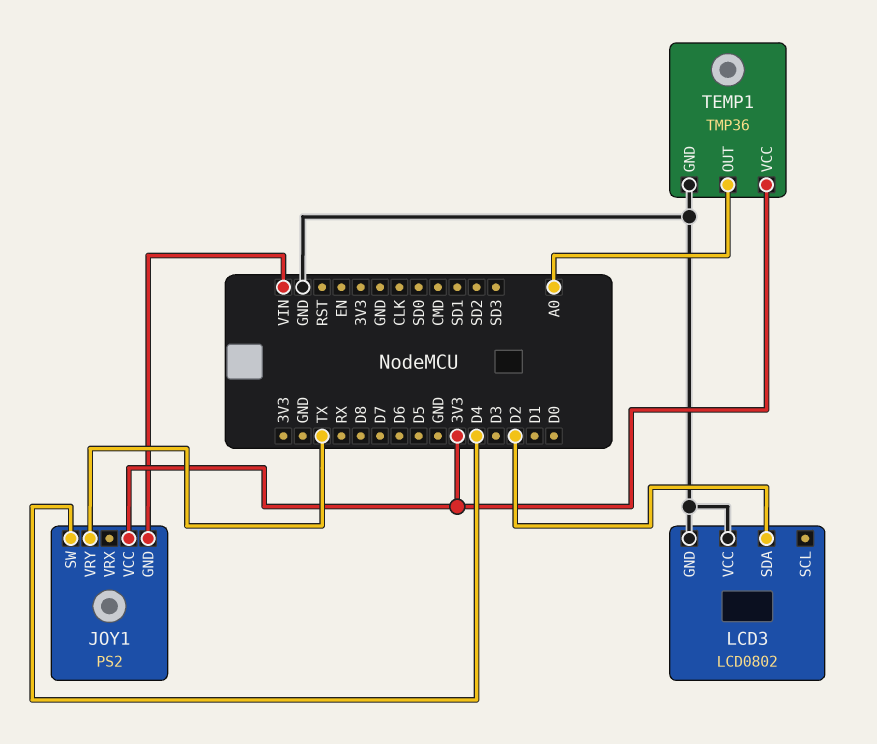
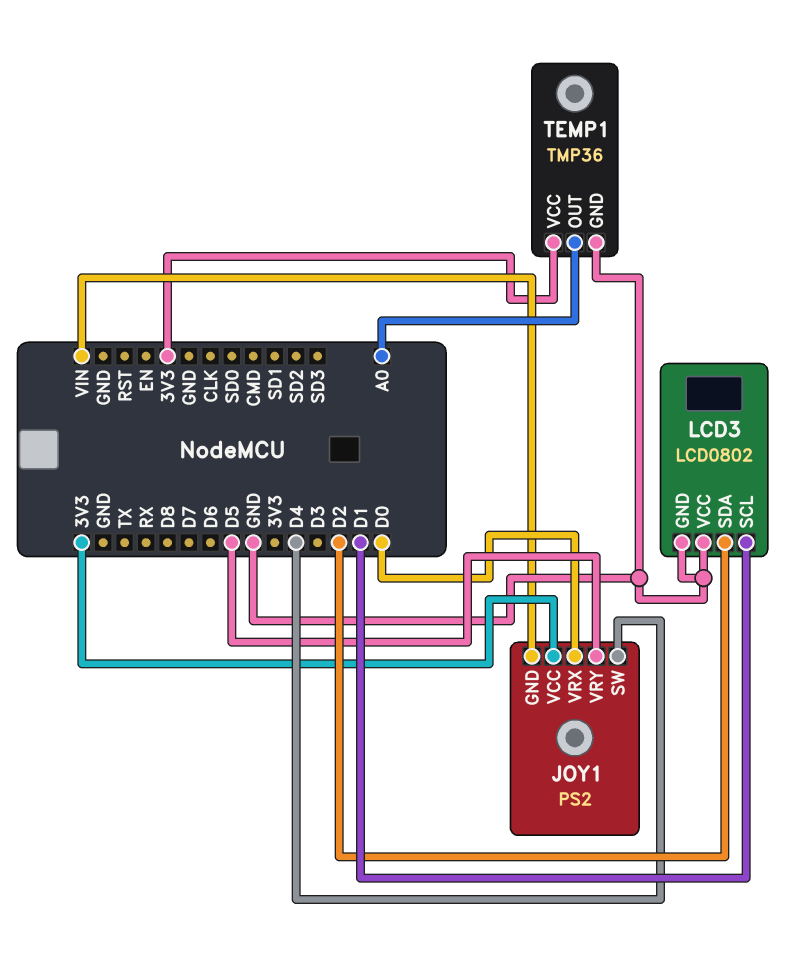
JOY1 pin VRX: none -> D0
JOY1 pin VRY: TX -> D5
LCD3 pin SCL: none -> D1

